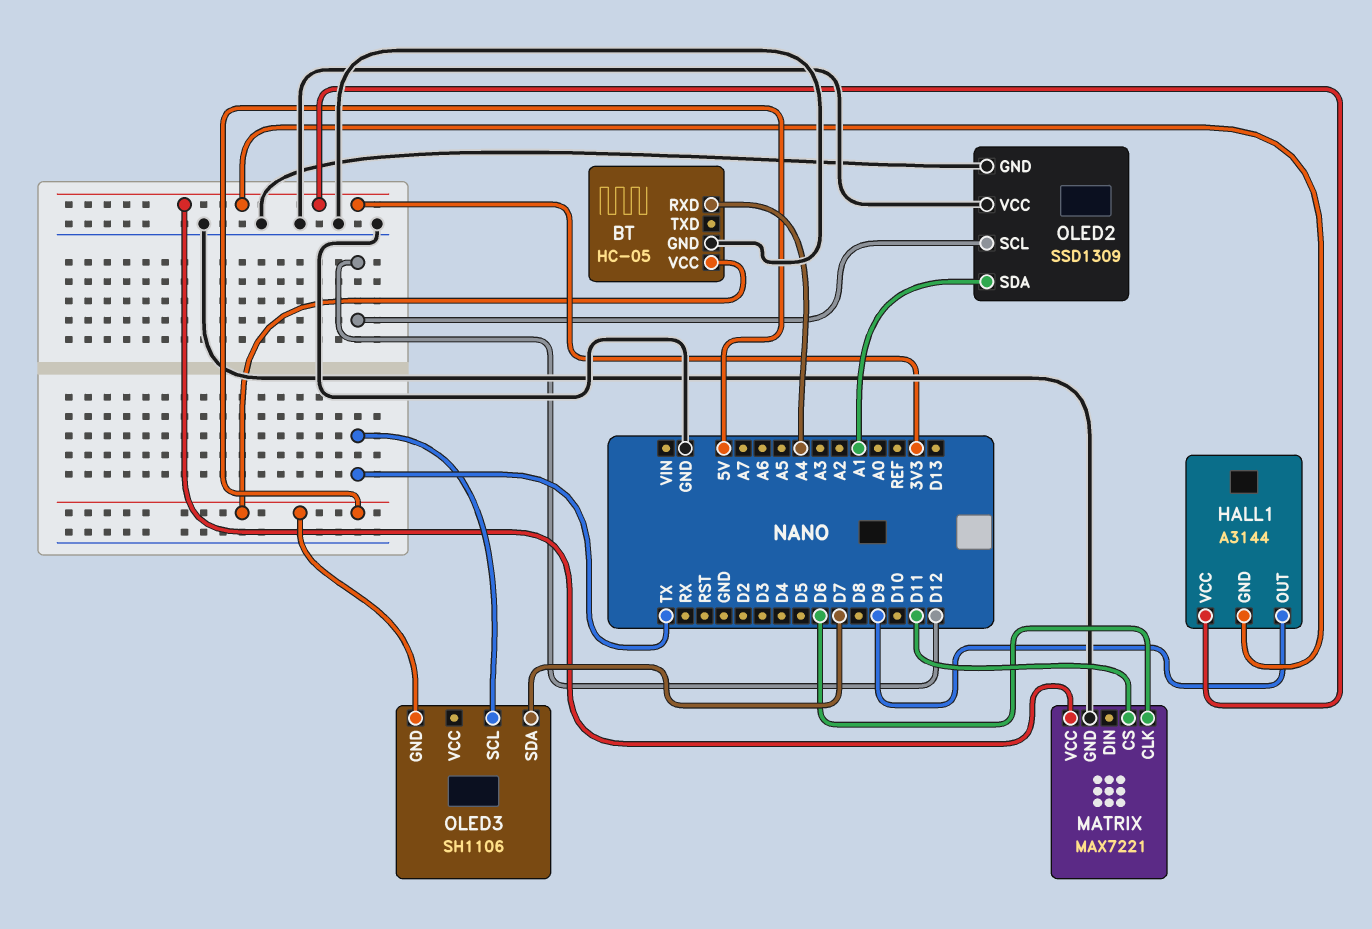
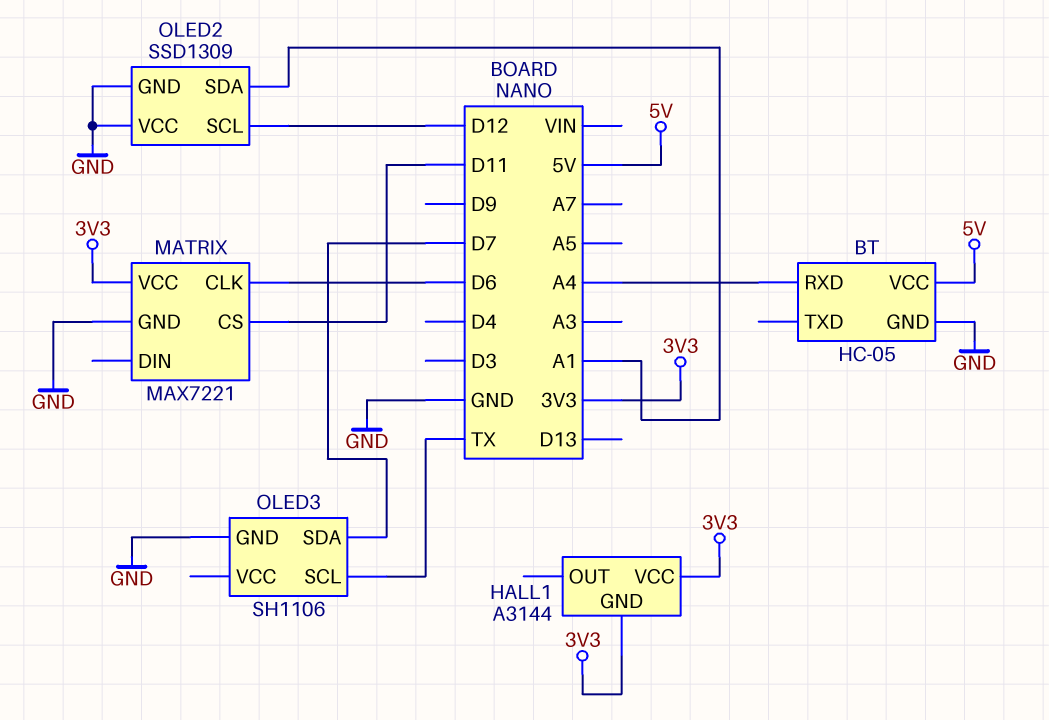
HALL1 pin OUT: D9 -> none
OLED3 pin GND: 5V -> GND

